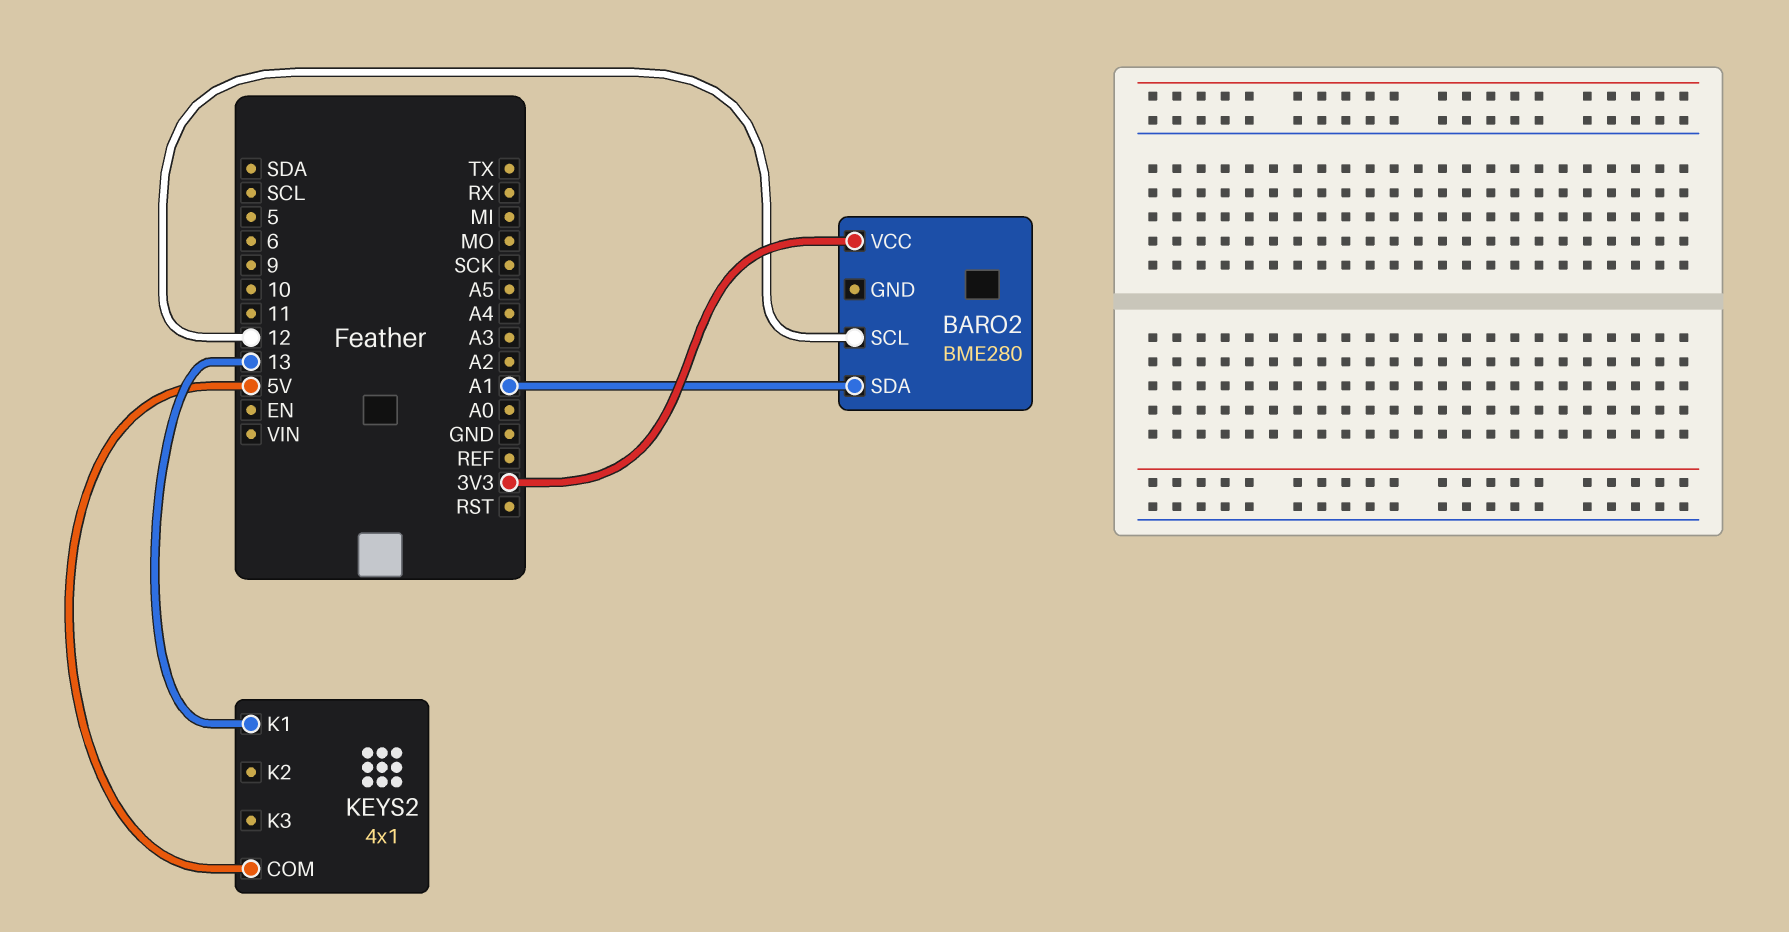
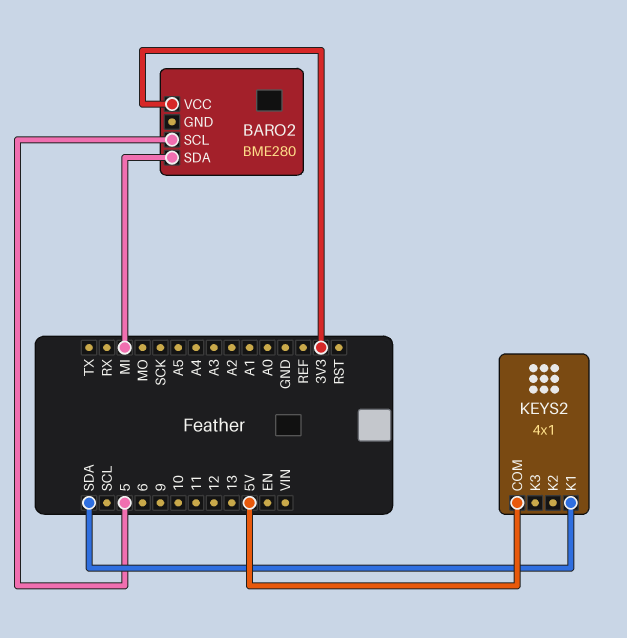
BARO2 pin SCL: 12 -> 5
BARO2 pin SDA: A1 -> MI
KEYS2 pin K1: 13 -> SDA

